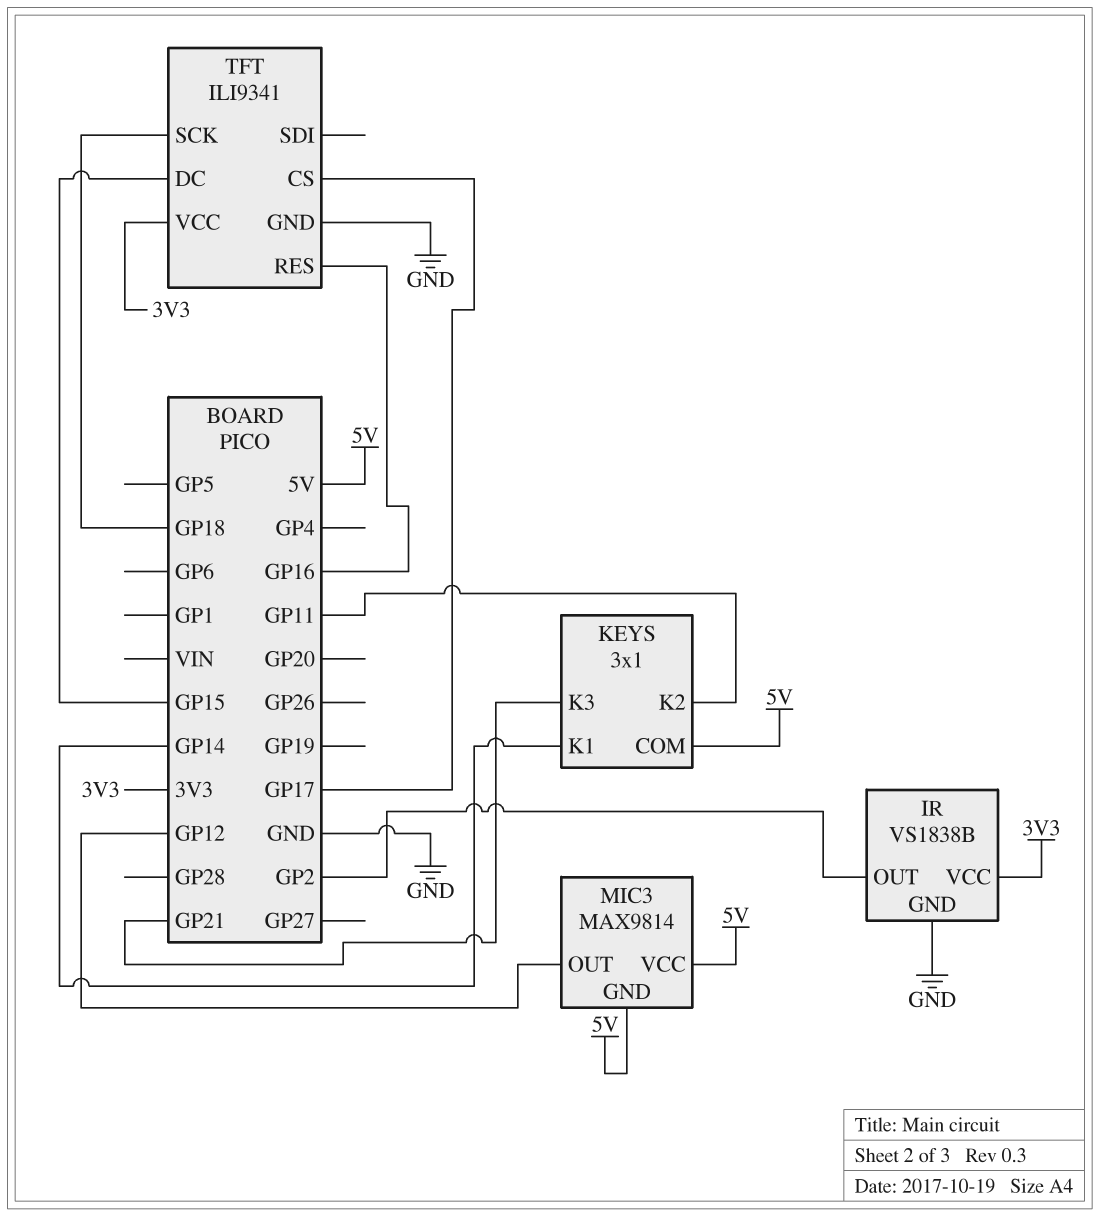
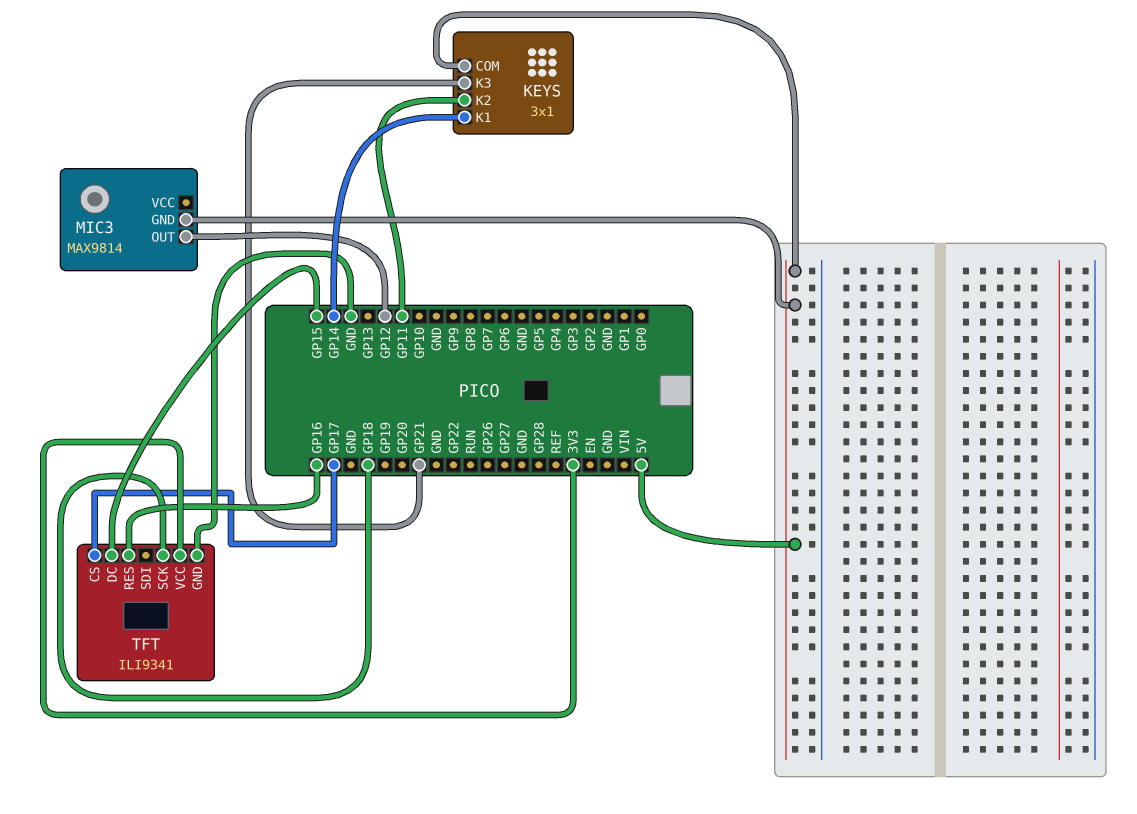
IR: VS1838B -> none
IR pin GND: GND -> none
IR pin OUT: GP2 -> none
IR pin VCC: 3V3 -> none
MIC3 pin VCC: 5V -> none

